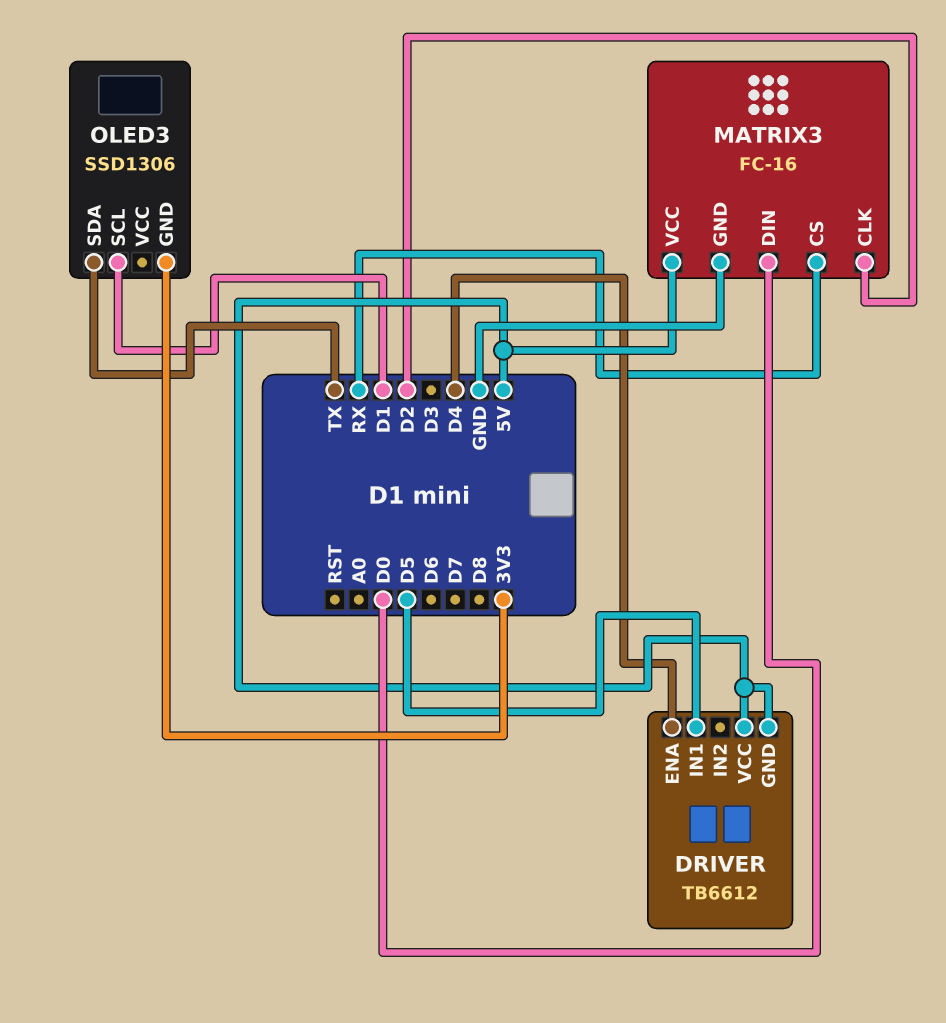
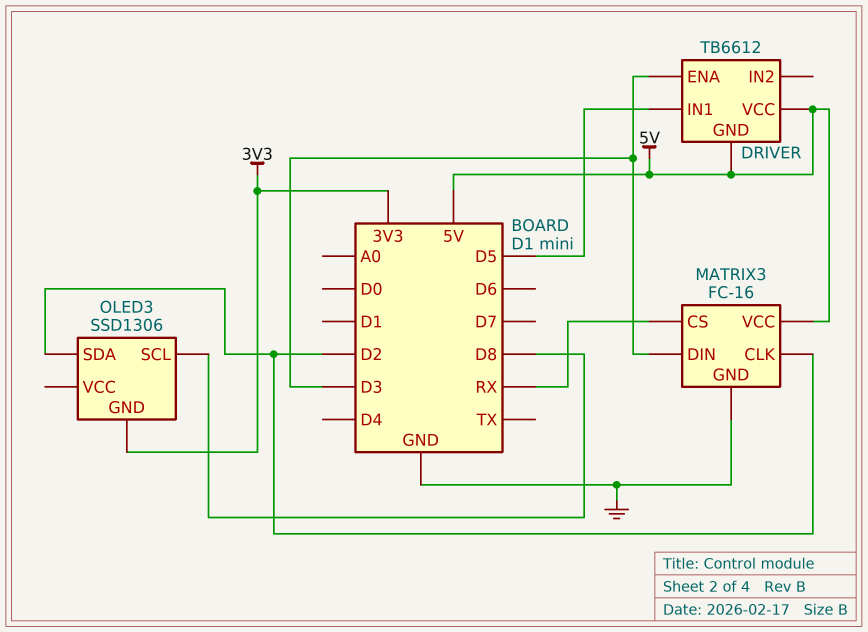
DRIVER pin ENA: D4 -> D3
MATRIX3 pin DIN: D0 -> D3
OLED3 pin SCL: D1 -> D8
OLED3 pin SDA: TX -> D2

